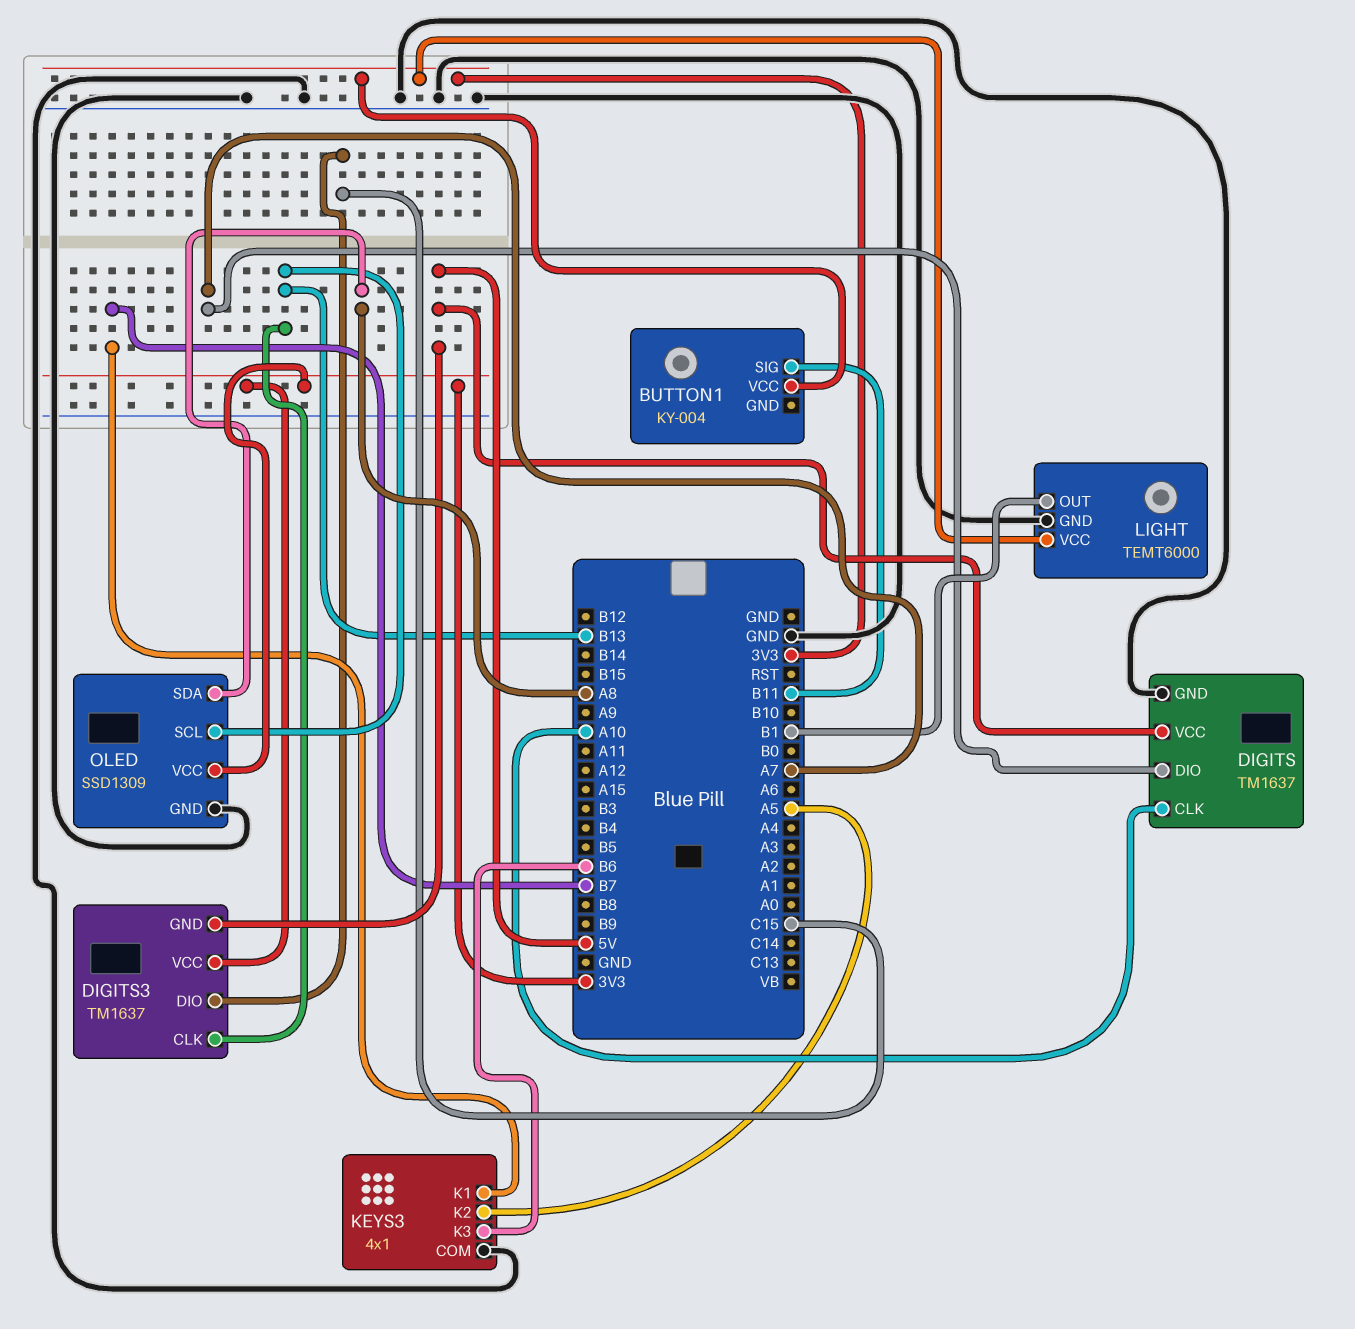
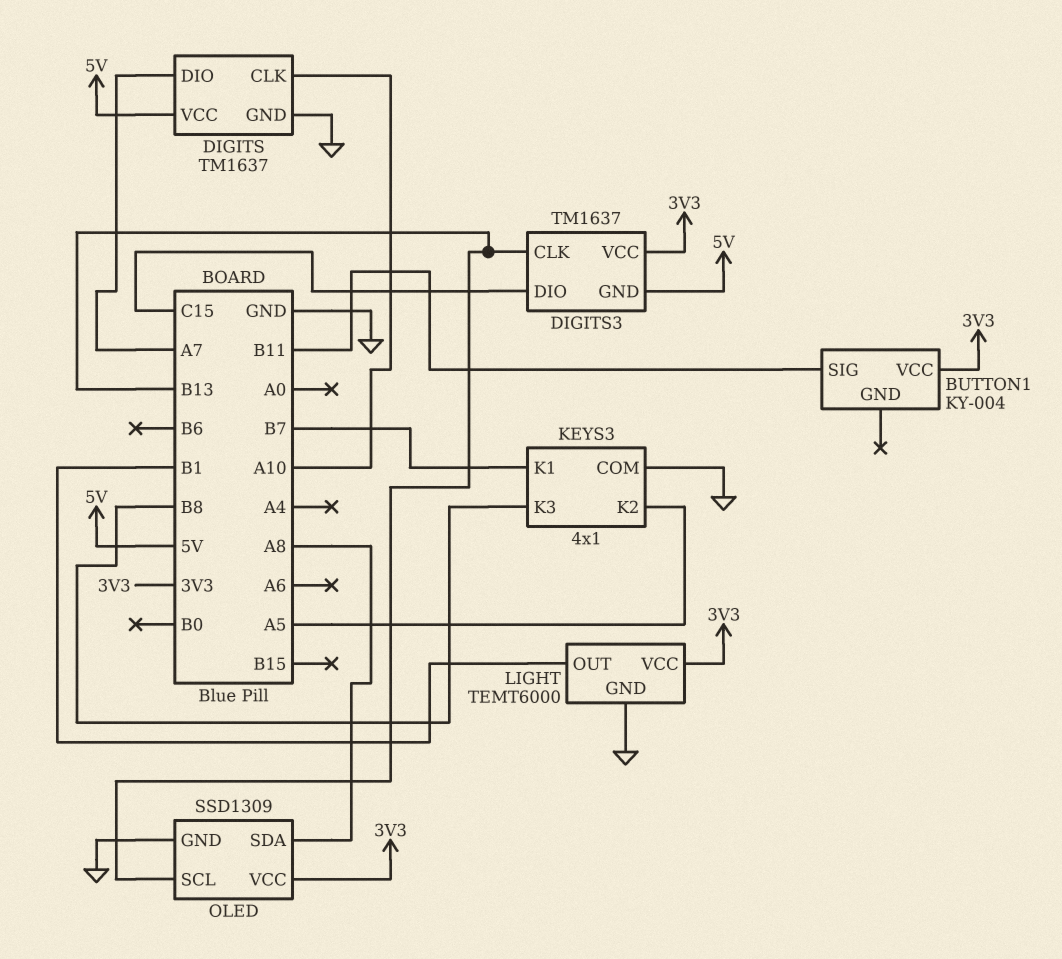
KEYS3 pin K3: B6 -> B8

